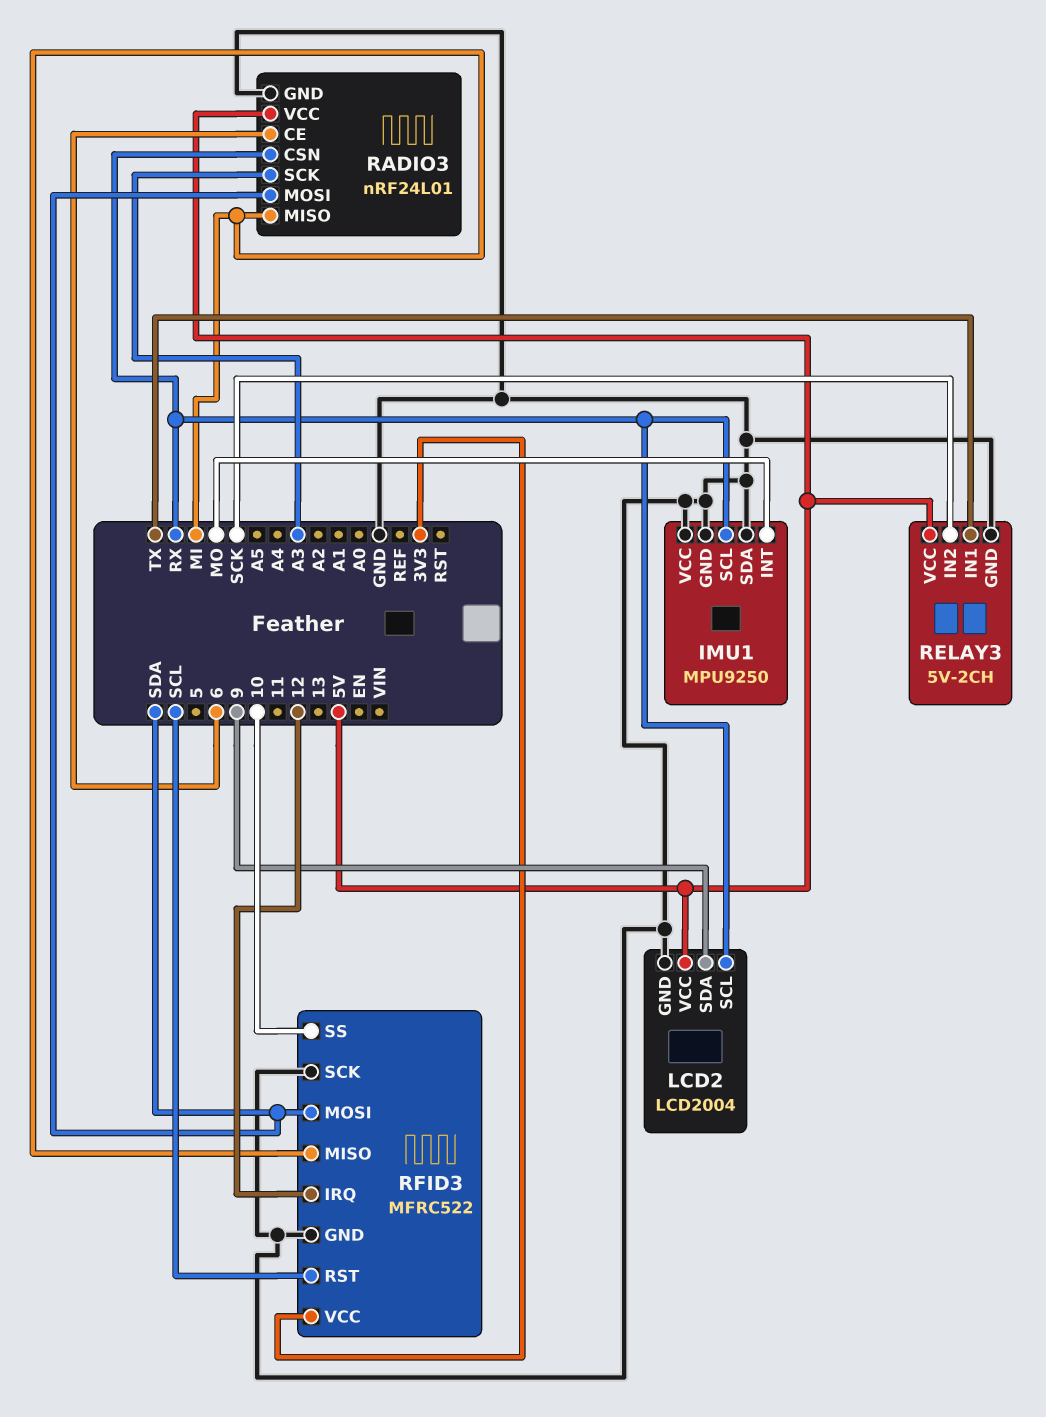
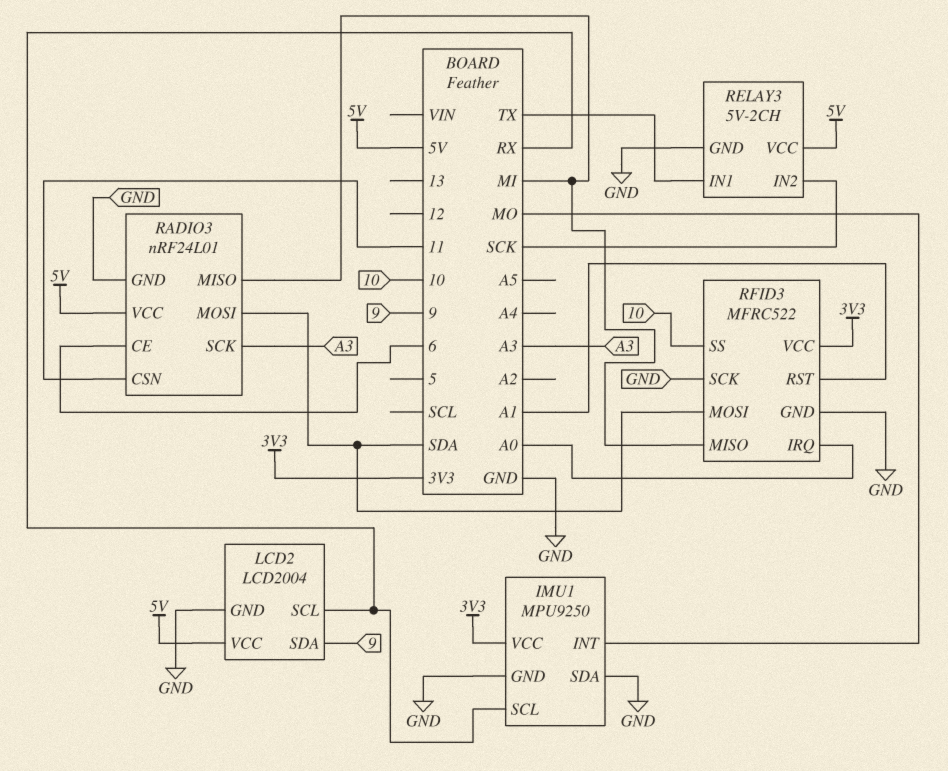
IMU1 pin VCC: GND -> 3V3
RADIO3 pin CSN: RX -> 11
RFID3 pin IRQ: 12 -> A0
RFID3 pin RST: SCL -> A1

